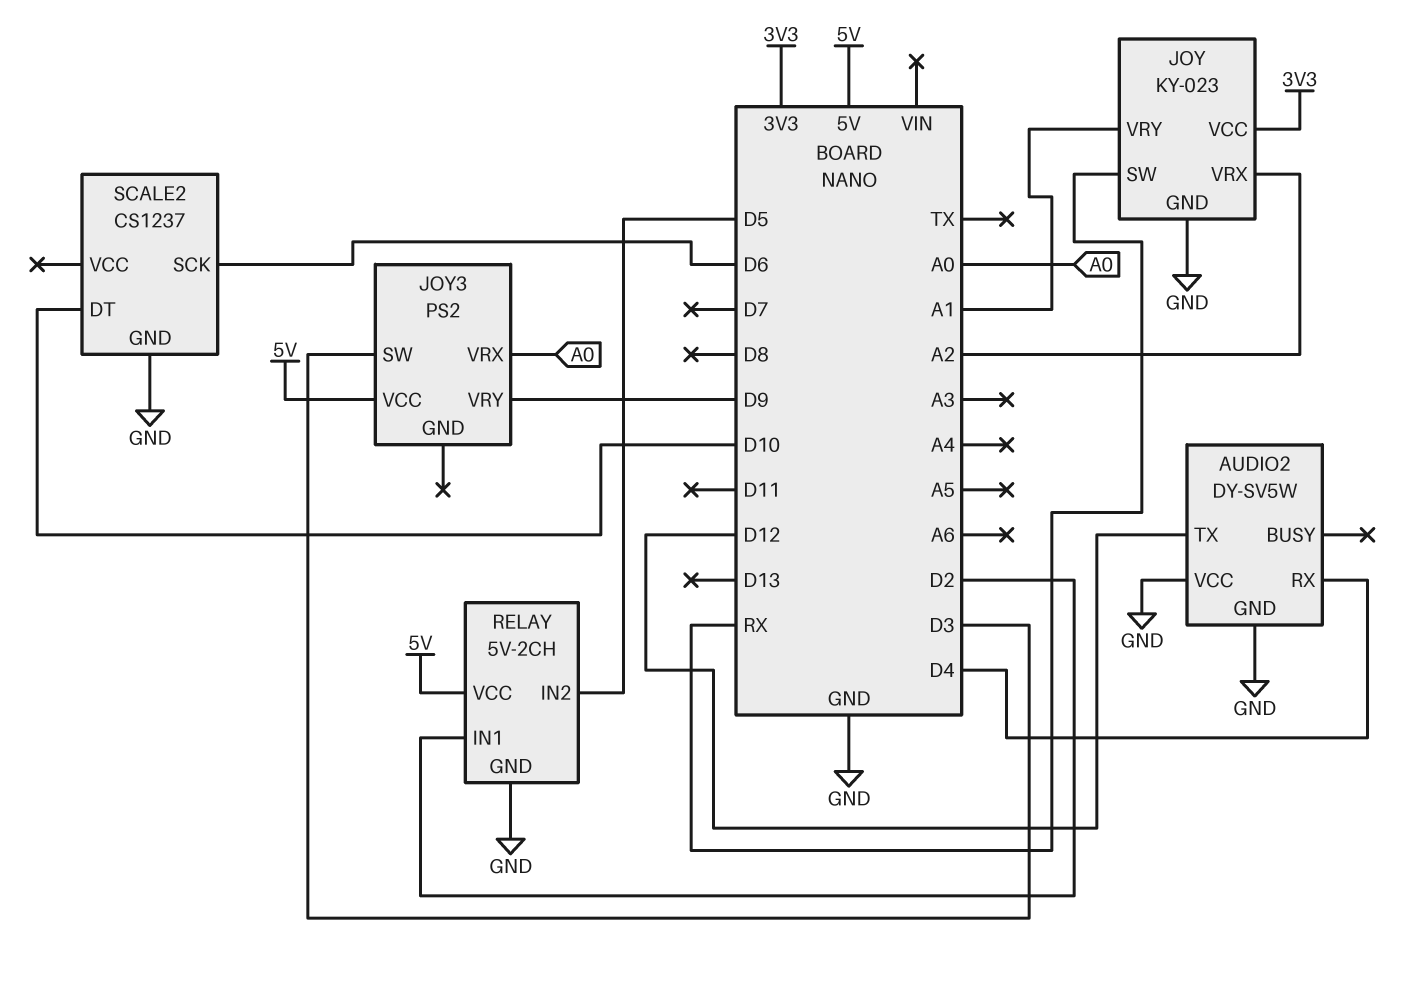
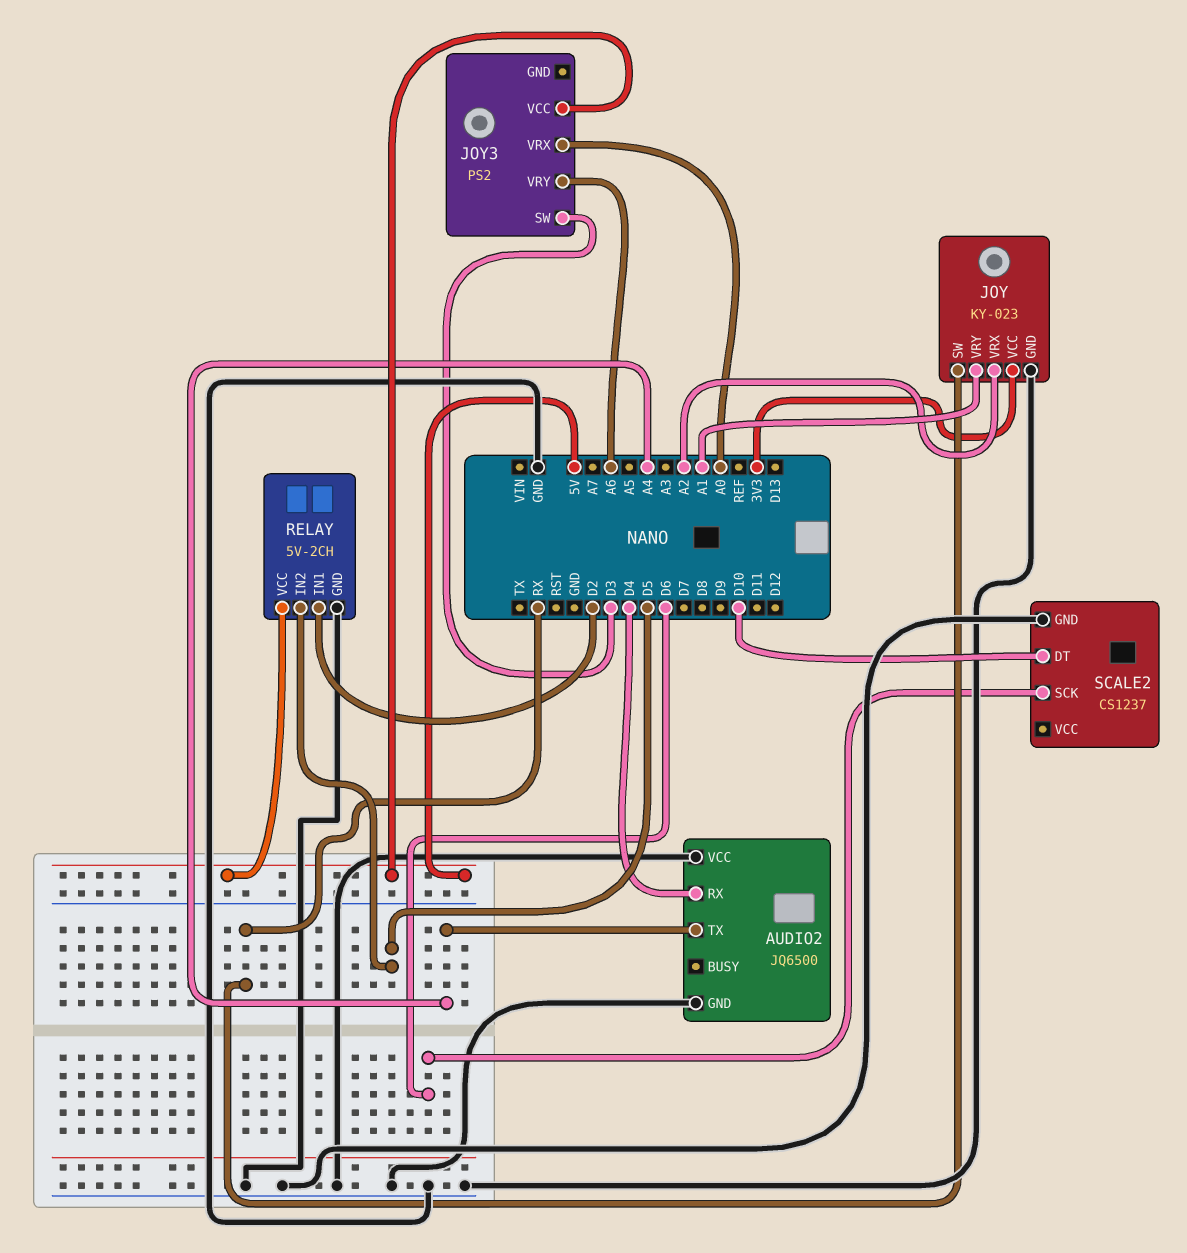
AUDIO2: DY-SV5W -> JQ6500
AUDIO2 pin TX: D12 -> A4
JOY3 pin VRY: D9 -> A6

